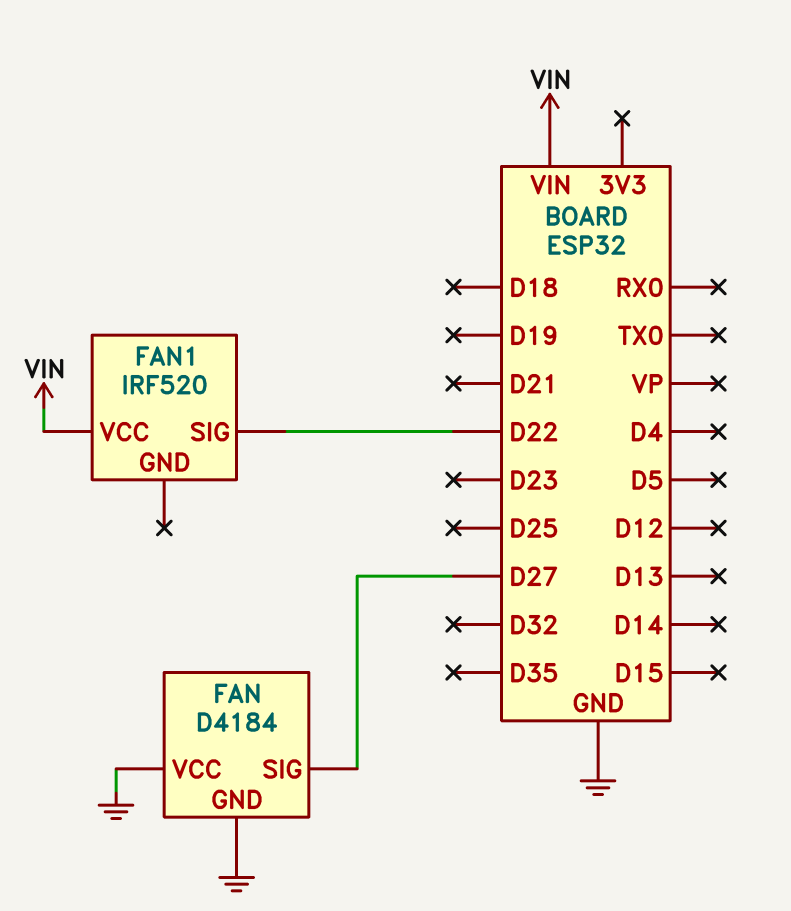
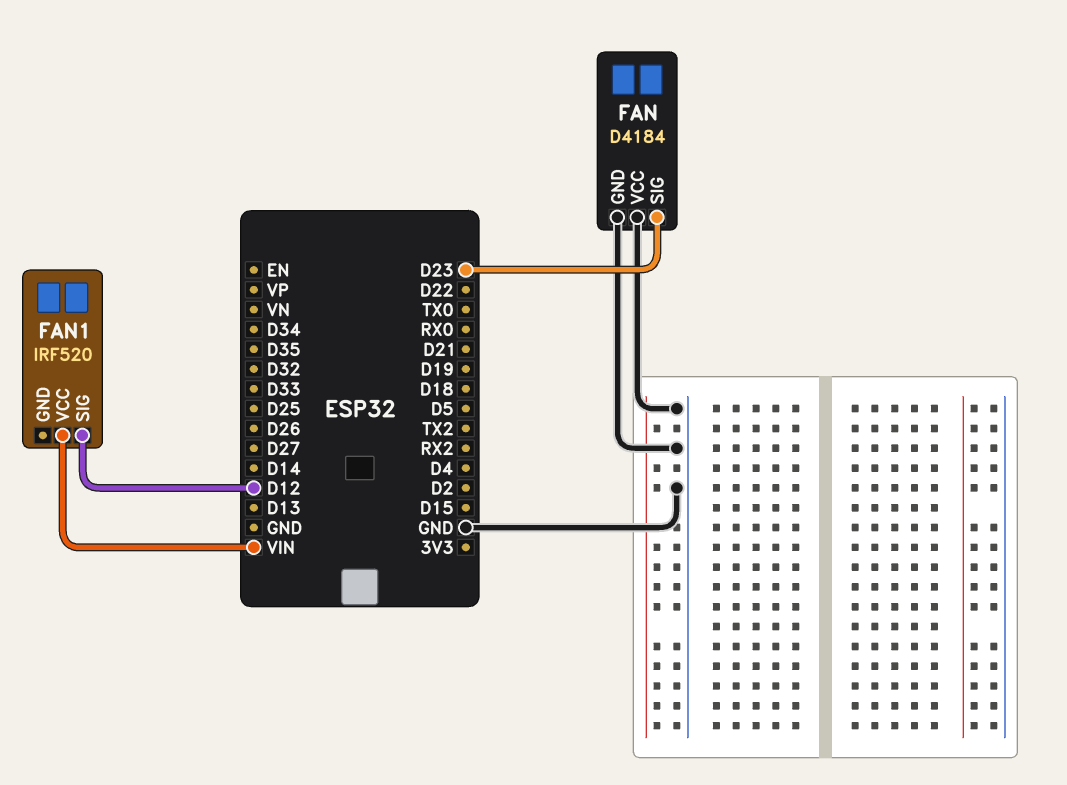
FAN pin SIG: D27 -> D23
FAN1 pin SIG: D22 -> D12

